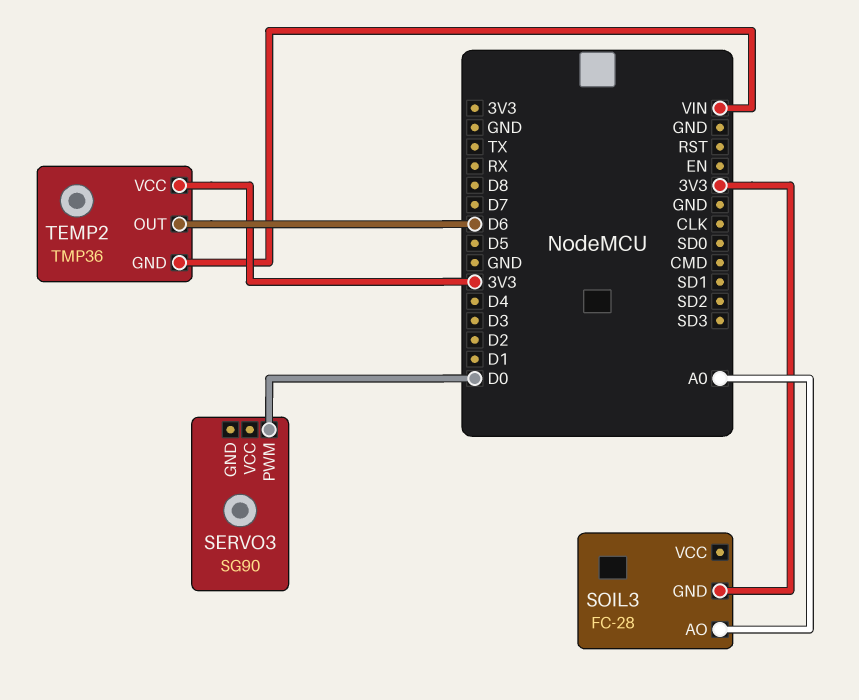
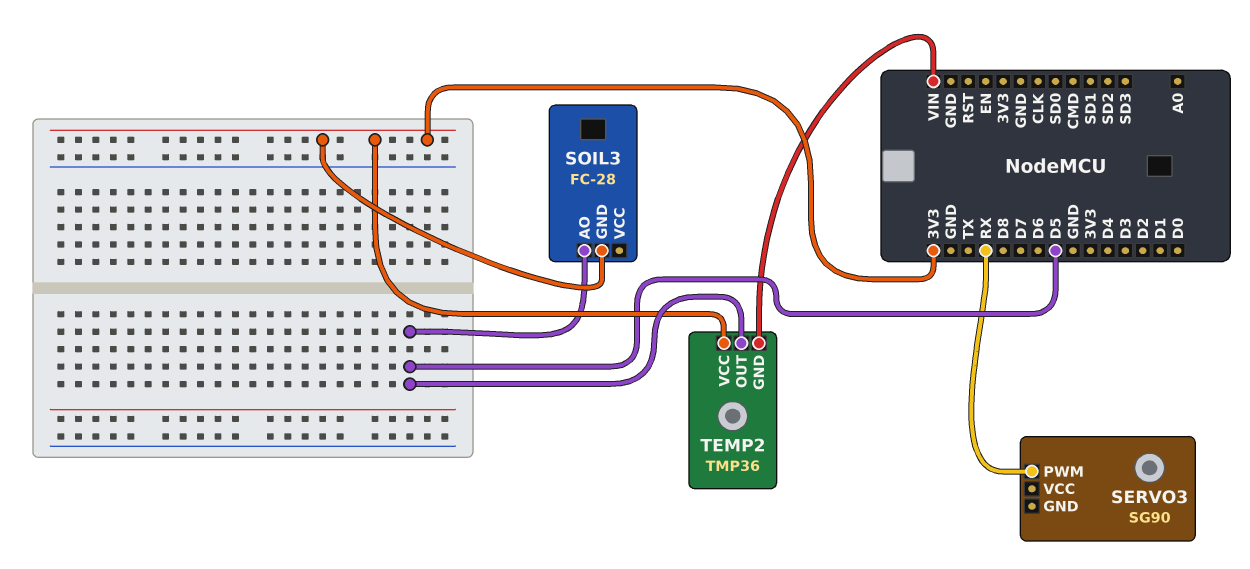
SERVO3 pin PWM: D0 -> RX
SOIL3 pin AO: A0 -> D5
TEMP2 pin OUT: D6 -> D5

